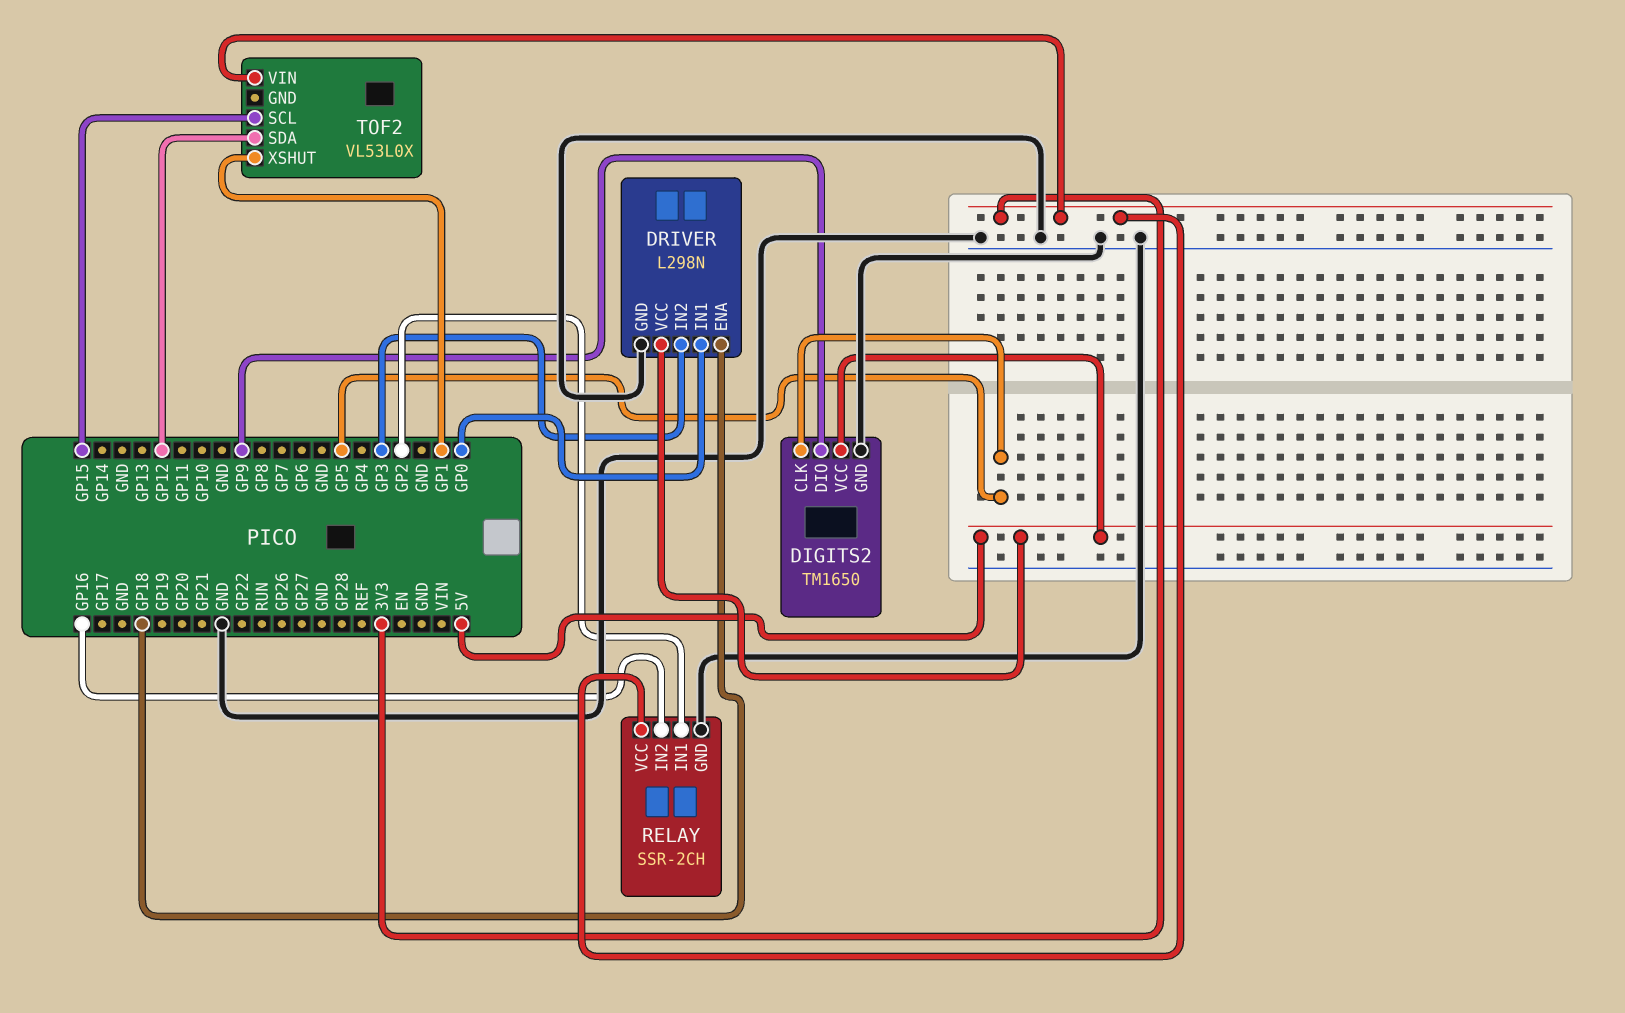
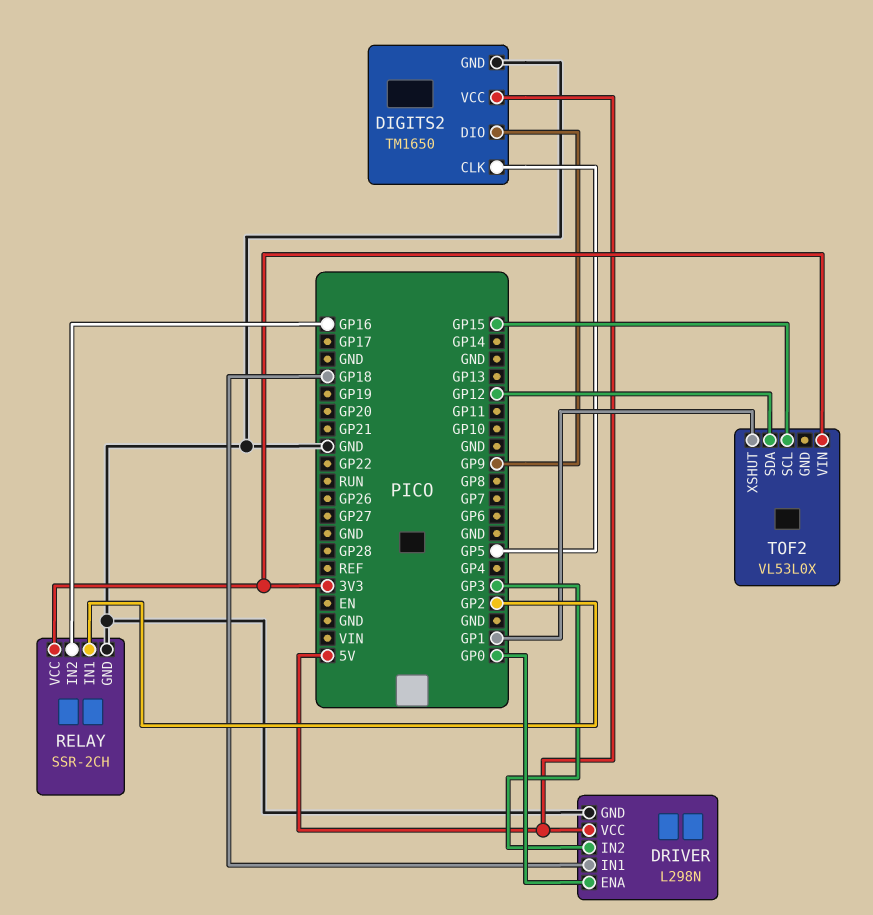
DRIVER pin ENA: GP18 -> GP0
DRIVER pin IN1: GP0 -> GP18

